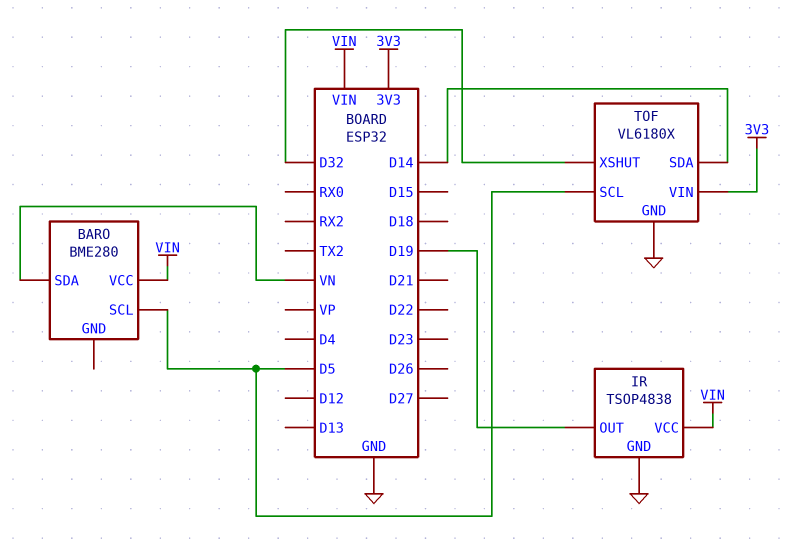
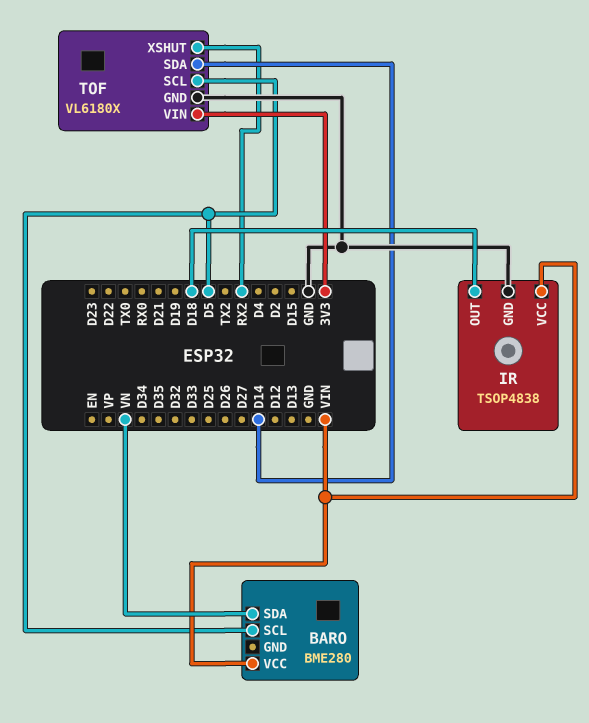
IR pin OUT: D19 -> D18
TOF pin XSHUT: D32 -> RX2

